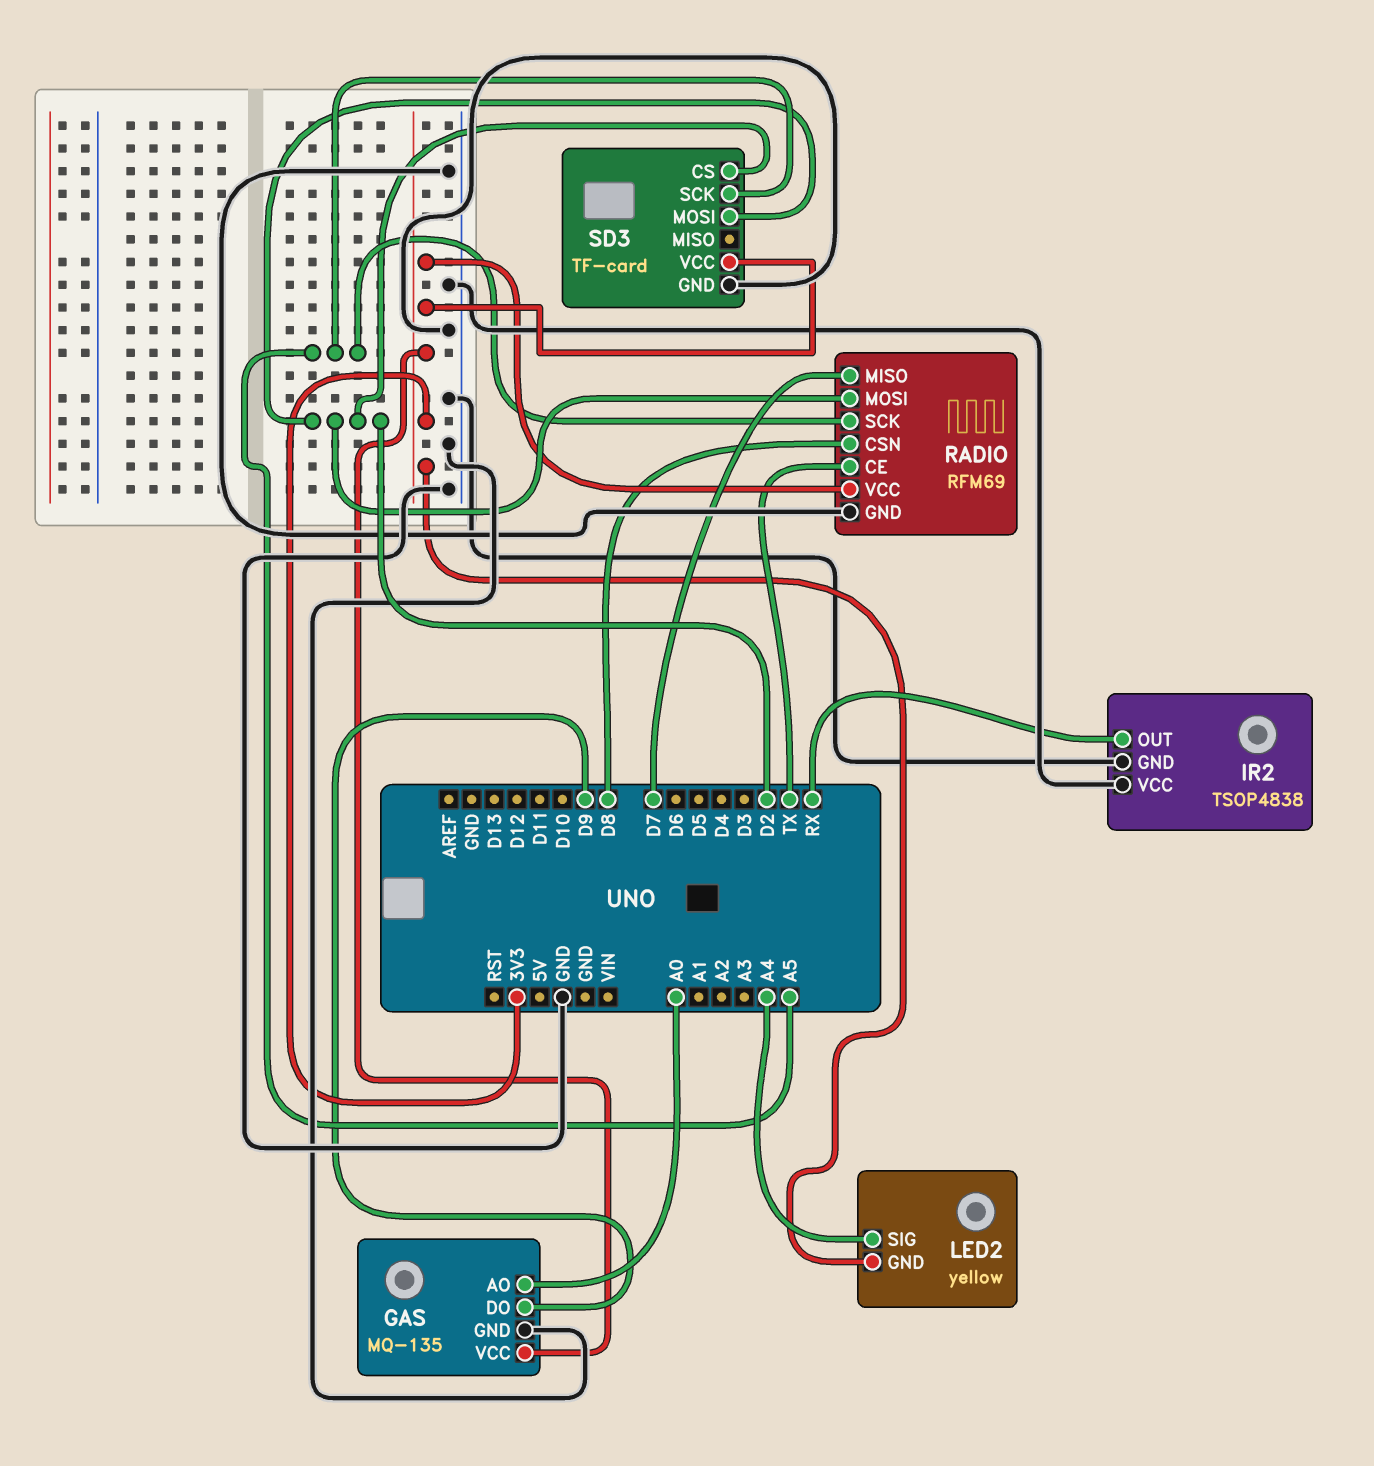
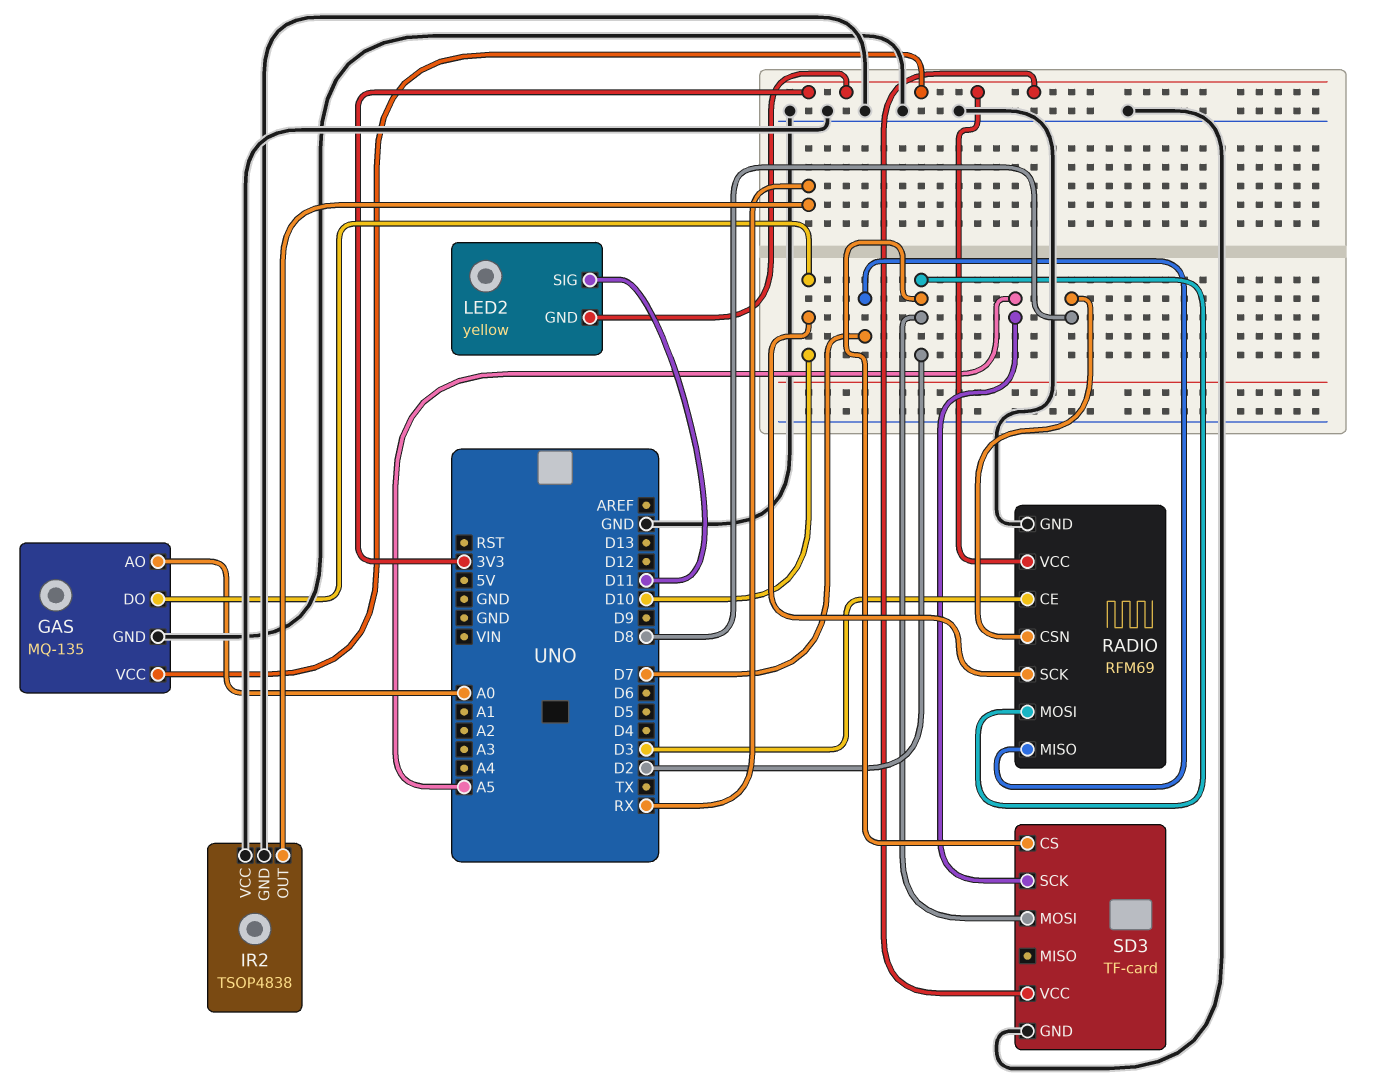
GAS pin DO: D9 -> D10
LED2 pin SIG: A4 -> D11
RADIO pin CE: TX -> D3
RADIO pin SCK: A5 -> D10

